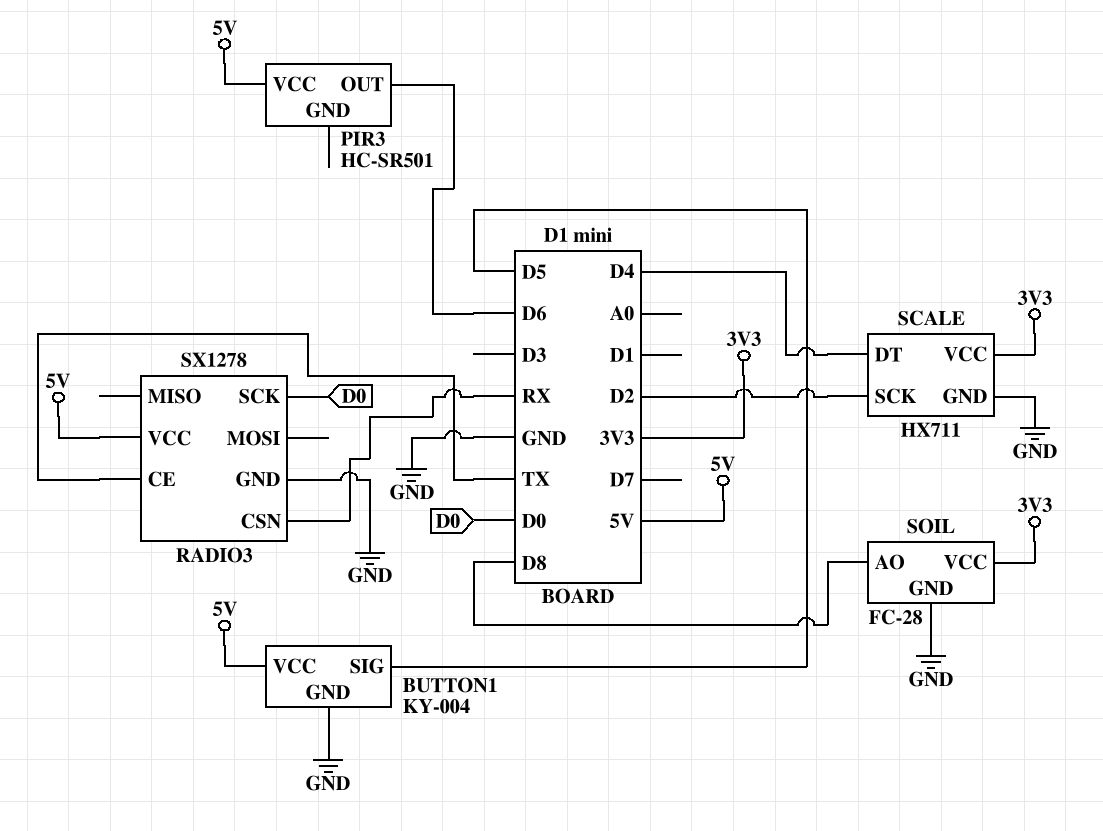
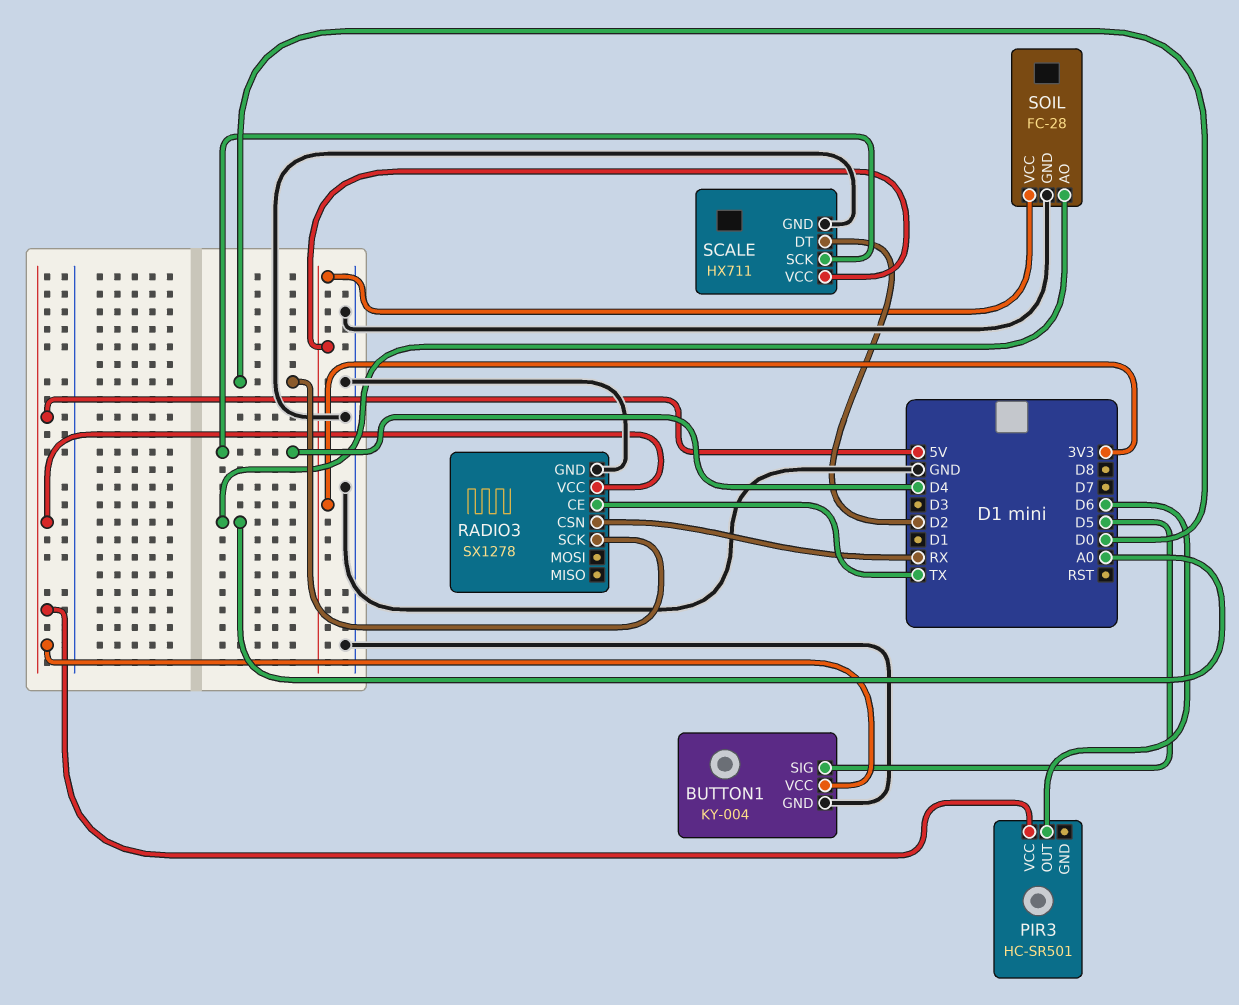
SCALE pin DT: D4 -> D2
SCALE pin SCK: D2 -> D4
SOIL pin AO: D8 -> A0

